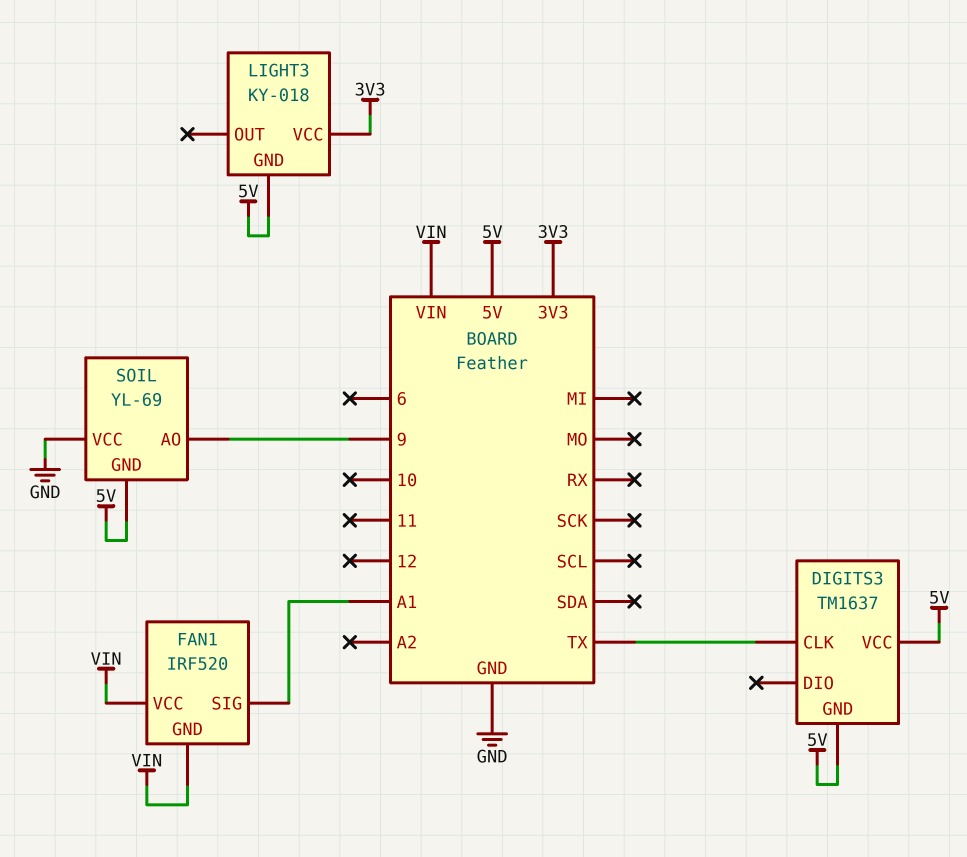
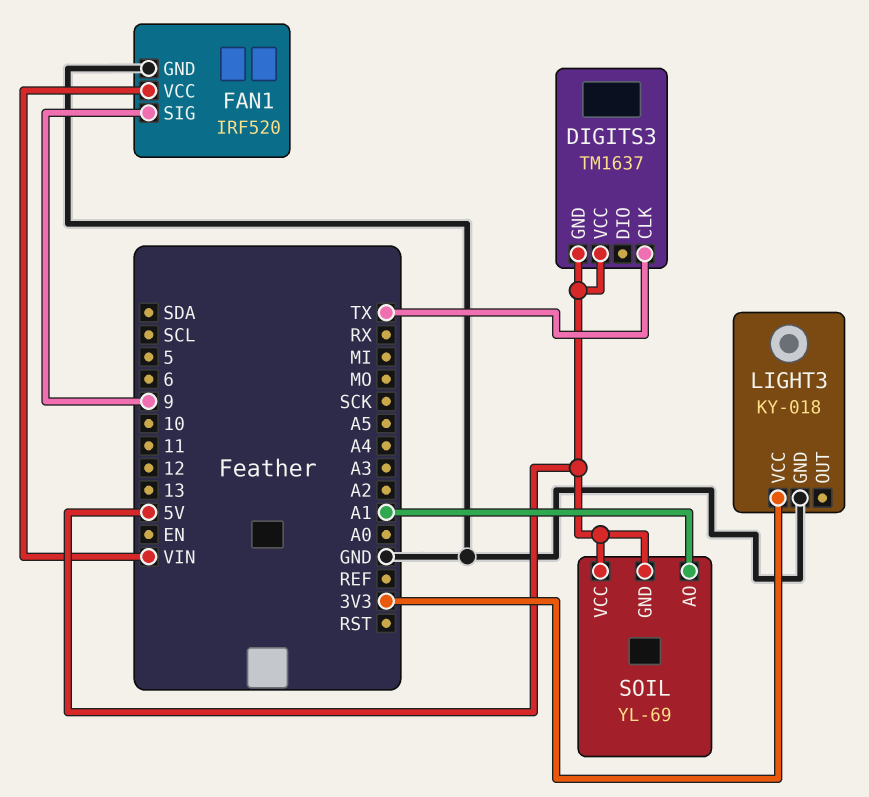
FAN1 pin GND: VIN -> GND
FAN1 pin SIG: A1 -> 9
LIGHT3 pin GND: 5V -> GND
SOIL pin AO: 9 -> A1
SOIL pin VCC: GND -> 5V

